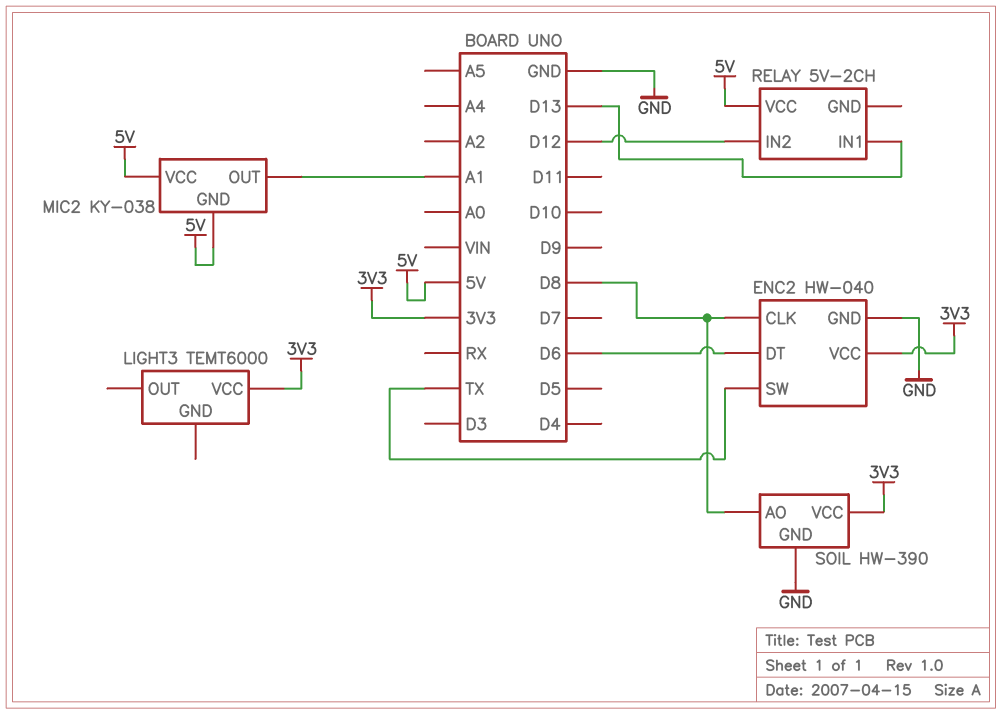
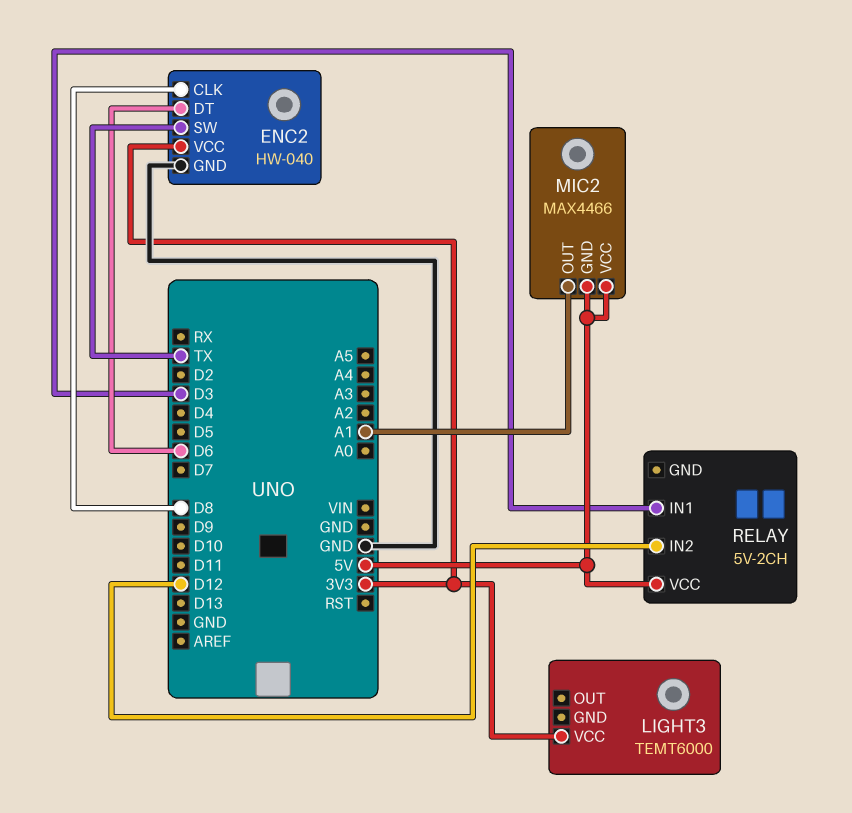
MIC2: KY-038 -> MAX4466
RELAY pin IN1: D13 -> D3
SOIL: HW-390 -> none
SOIL pin AO: D8 -> none
SOIL pin GND: GND -> none
SOIL pin VCC: 3V3 -> none

